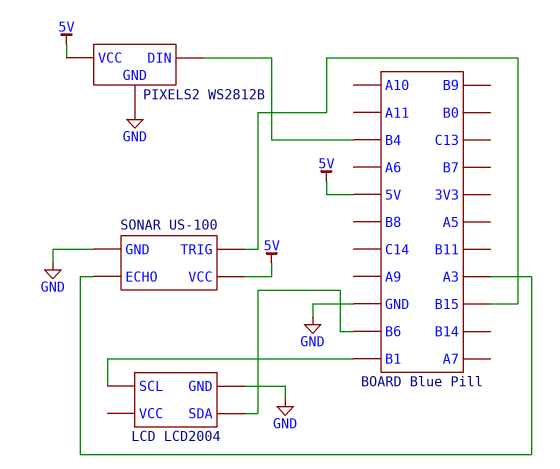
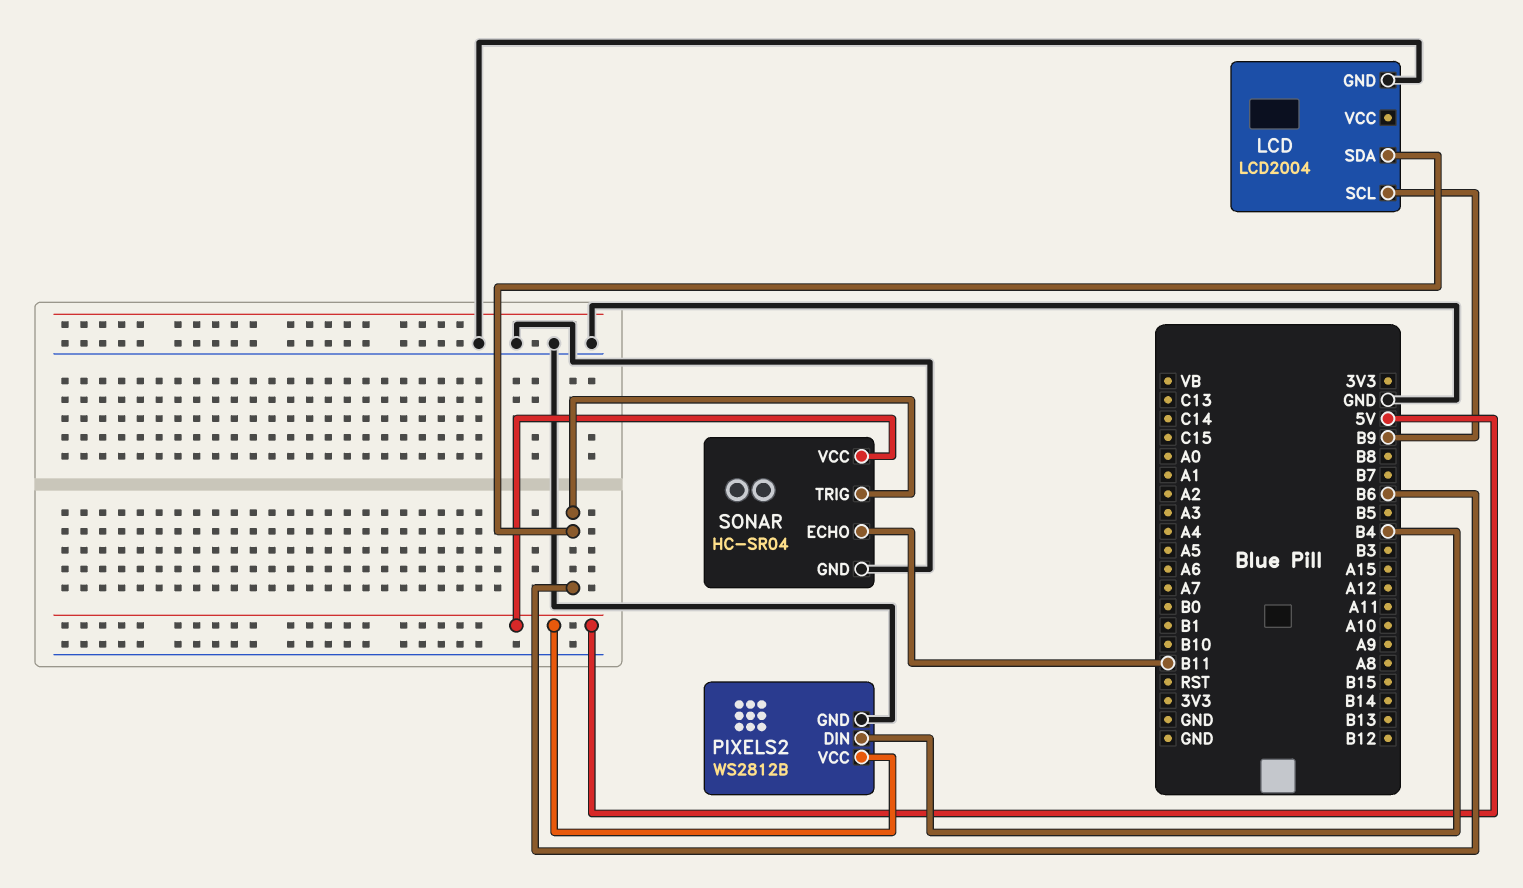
LCD pin SCL: B1 -> B9
SONAR: US-100 -> HC-SR04
SONAR pin ECHO: A3 -> B11
SONAR pin TRIG: B15 -> B6

